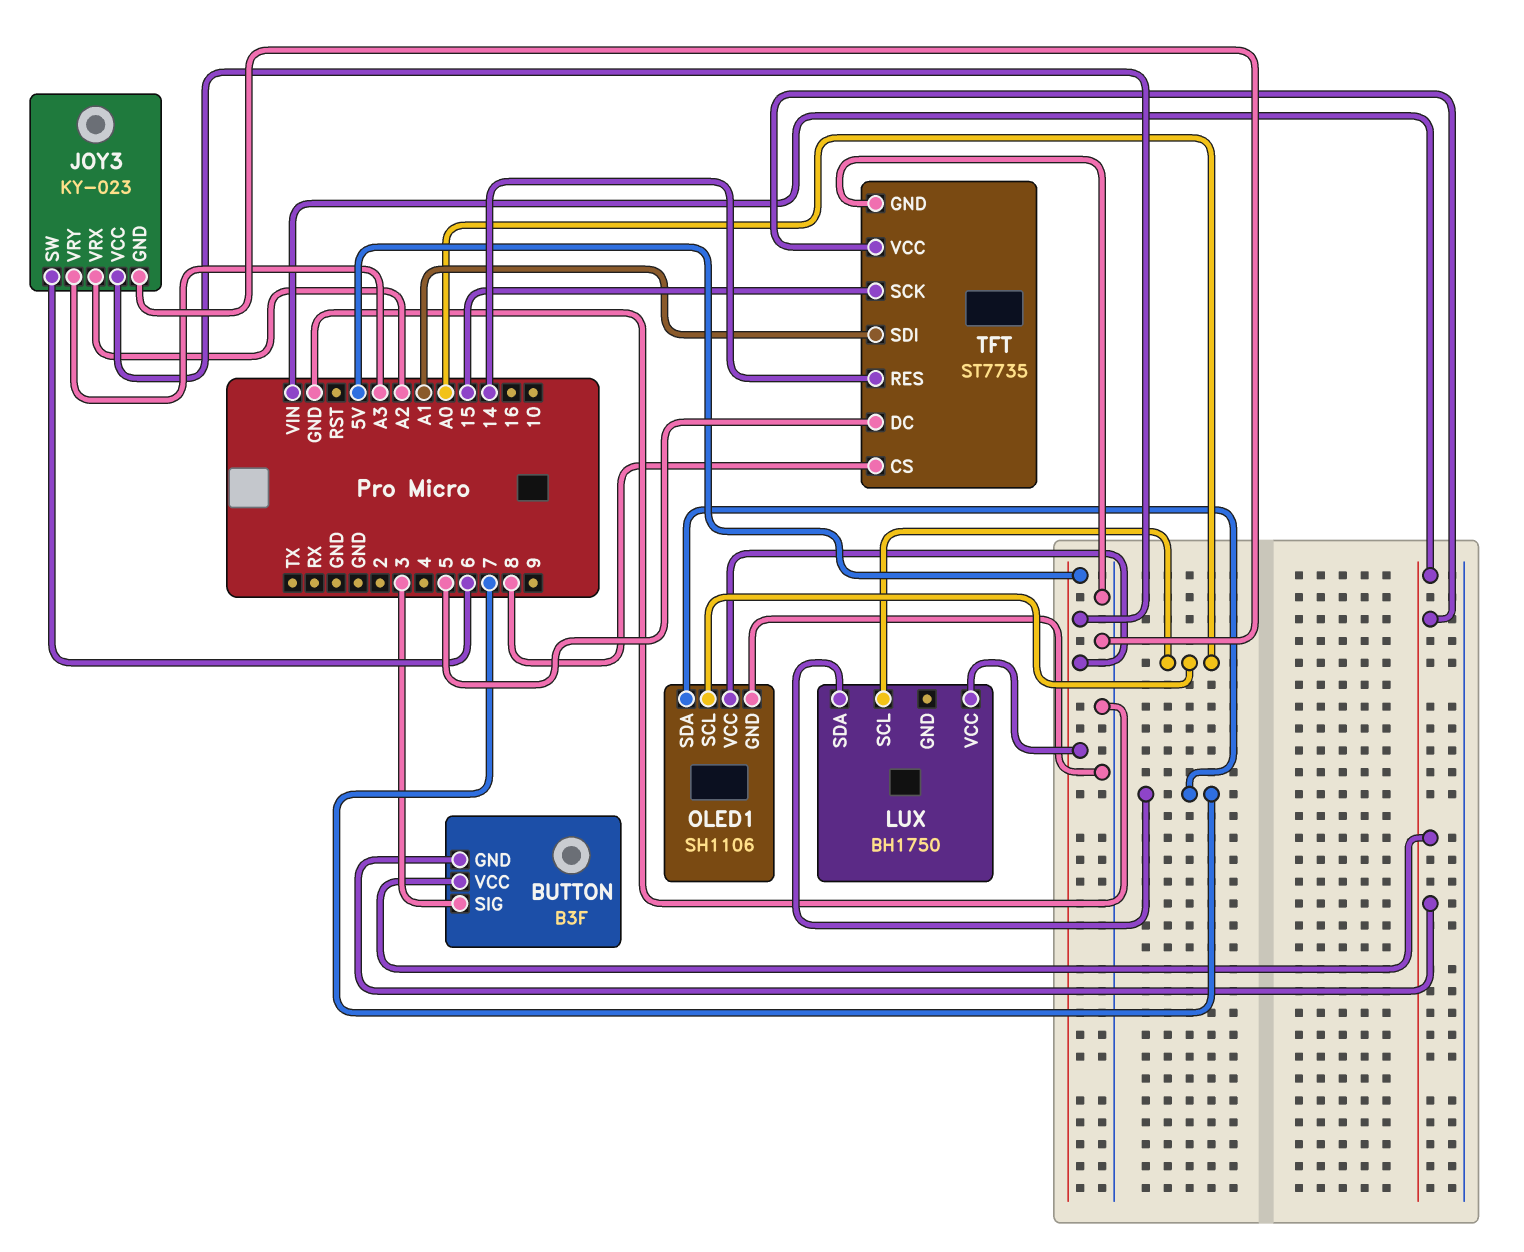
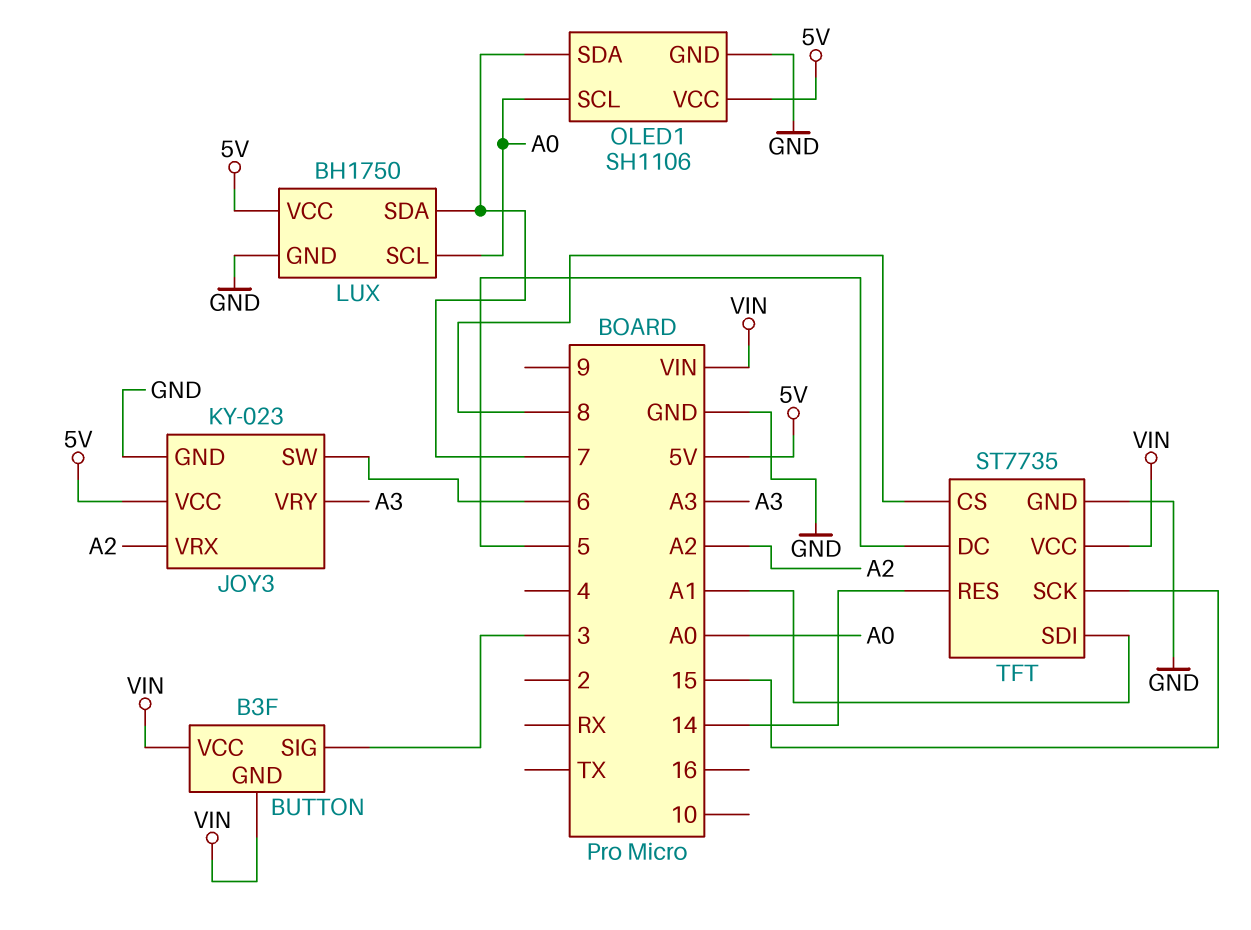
LUX pin GND: none -> GND

